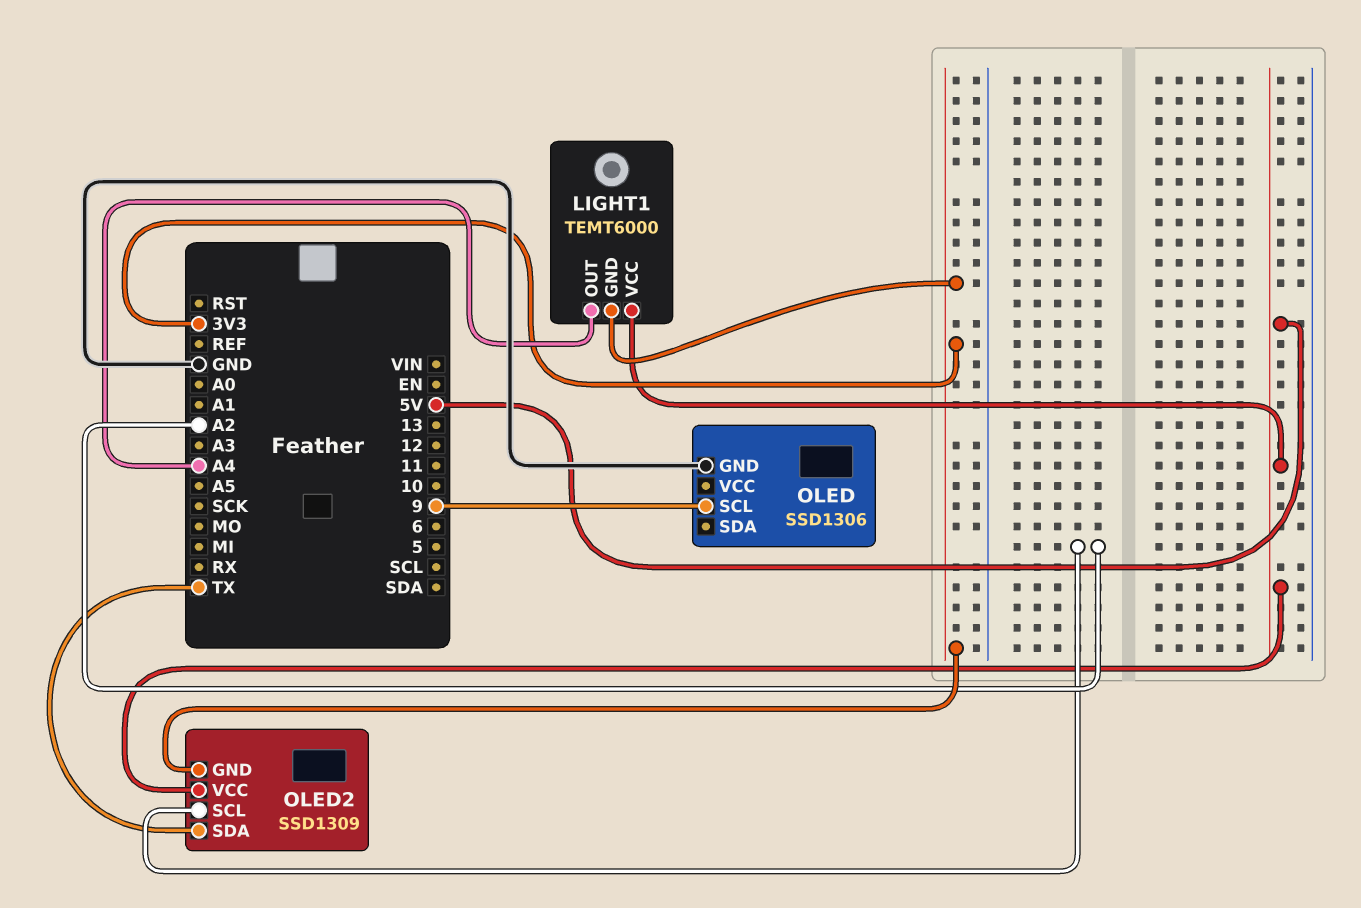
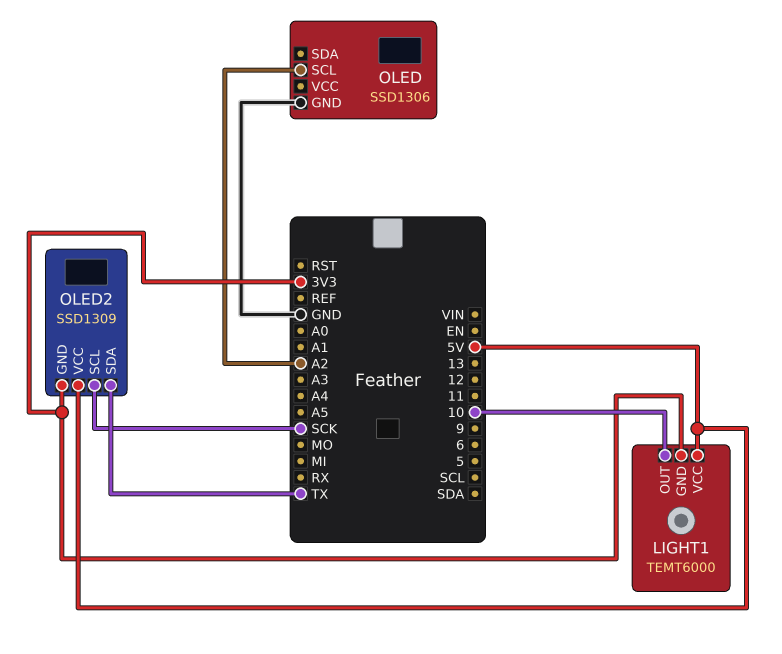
LIGHT1 pin OUT: A4 -> 10
OLED pin SCL: 9 -> A2
OLED2 pin SCL: A2 -> SCK

